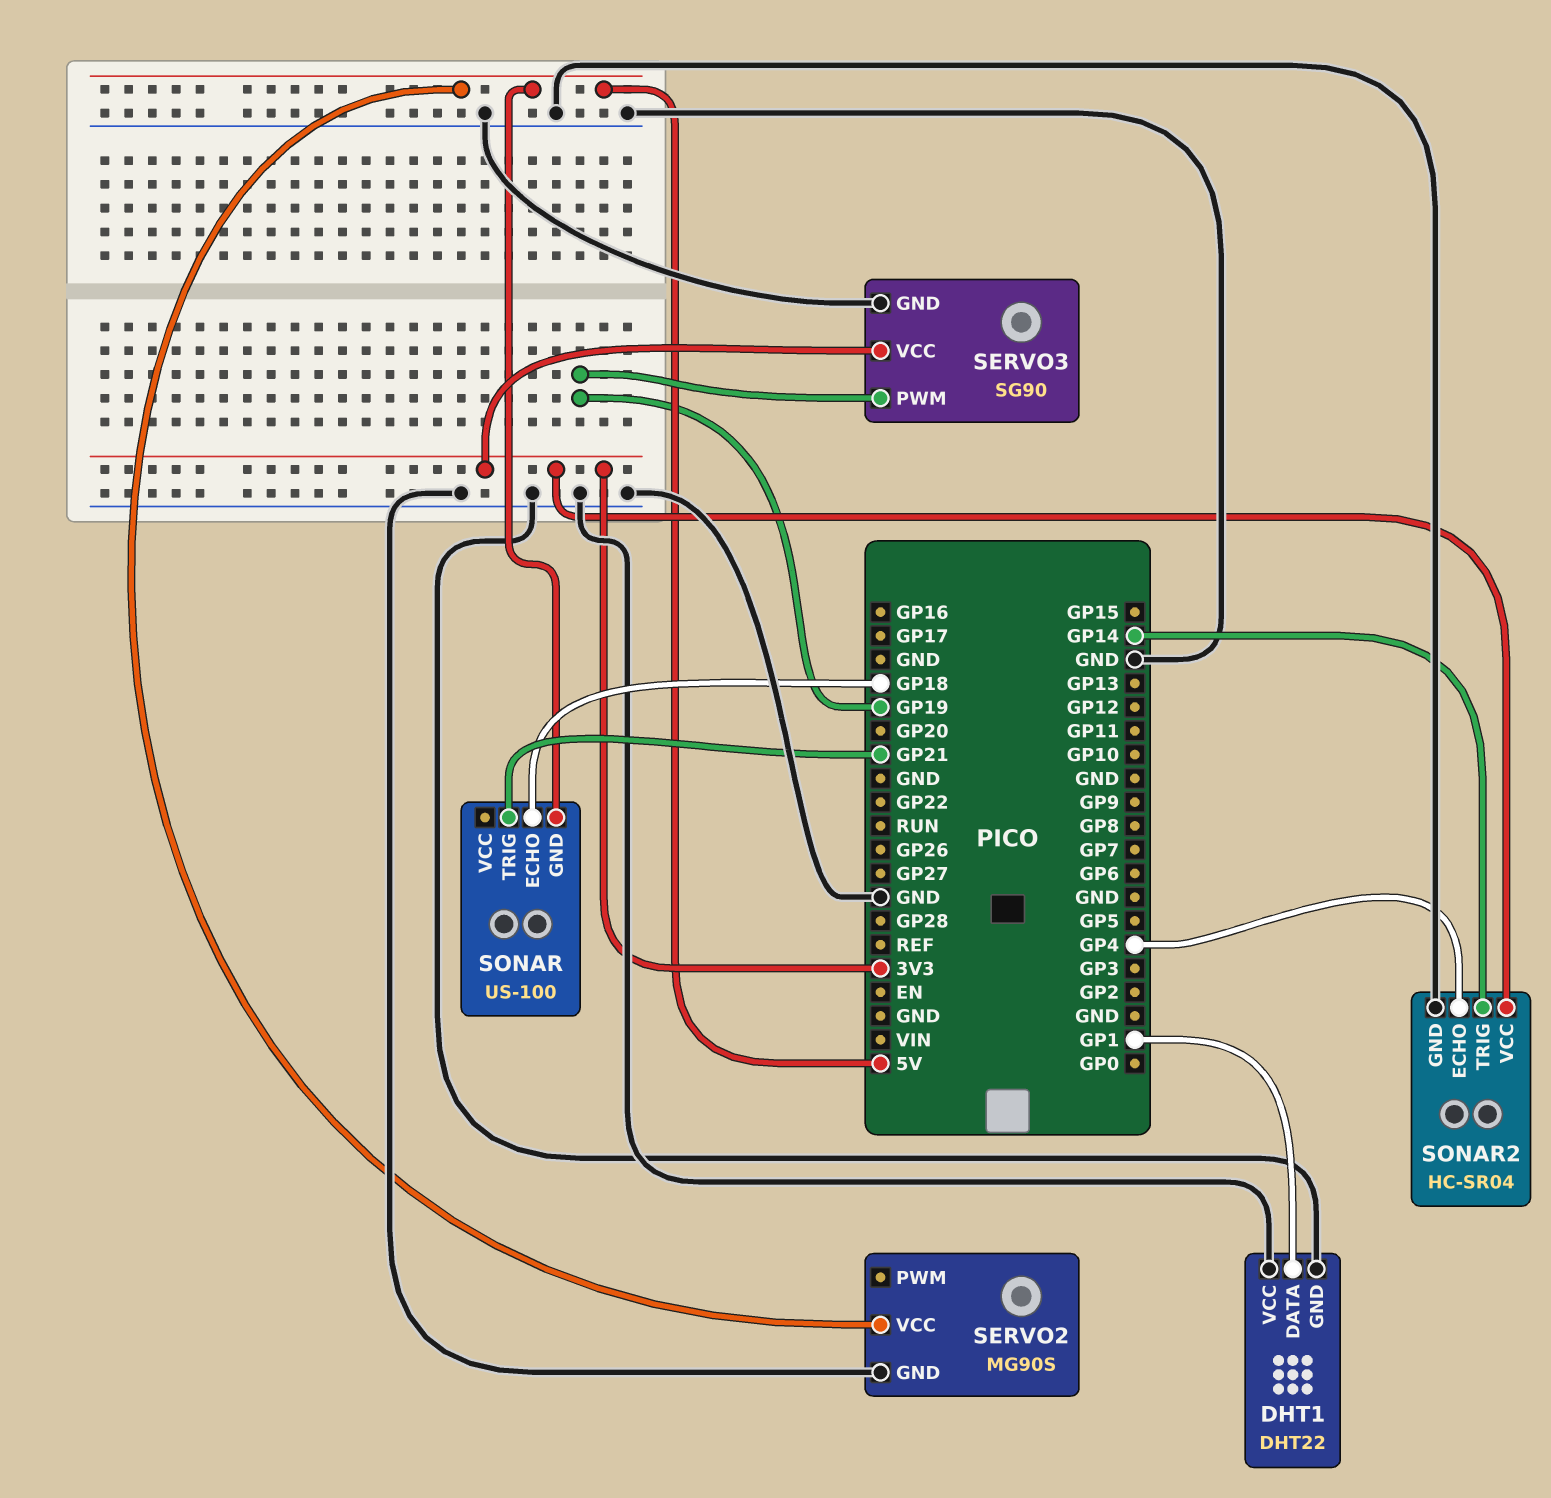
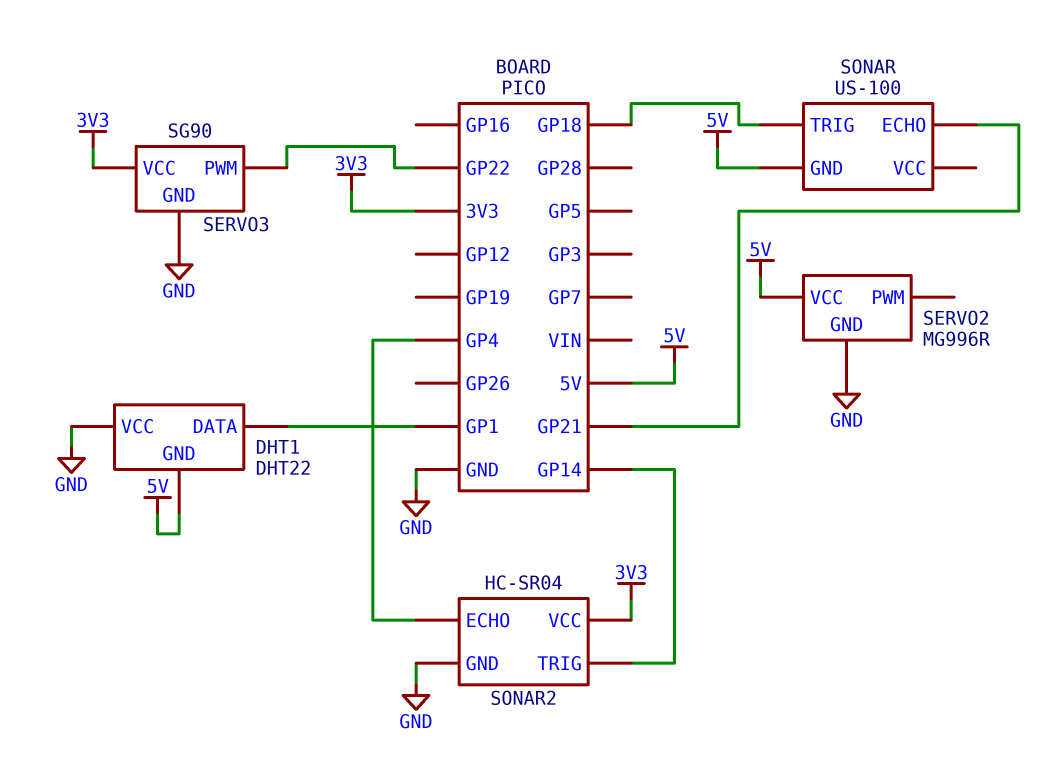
DHT1 pin GND: GND -> 5V
SERVO2: MG90S -> MG996R
SERVO3 pin PWM: GP19 -> GP22
SONAR pin ECHO: GP18 -> GP21
SONAR pin TRIG: GP21 -> GP18

